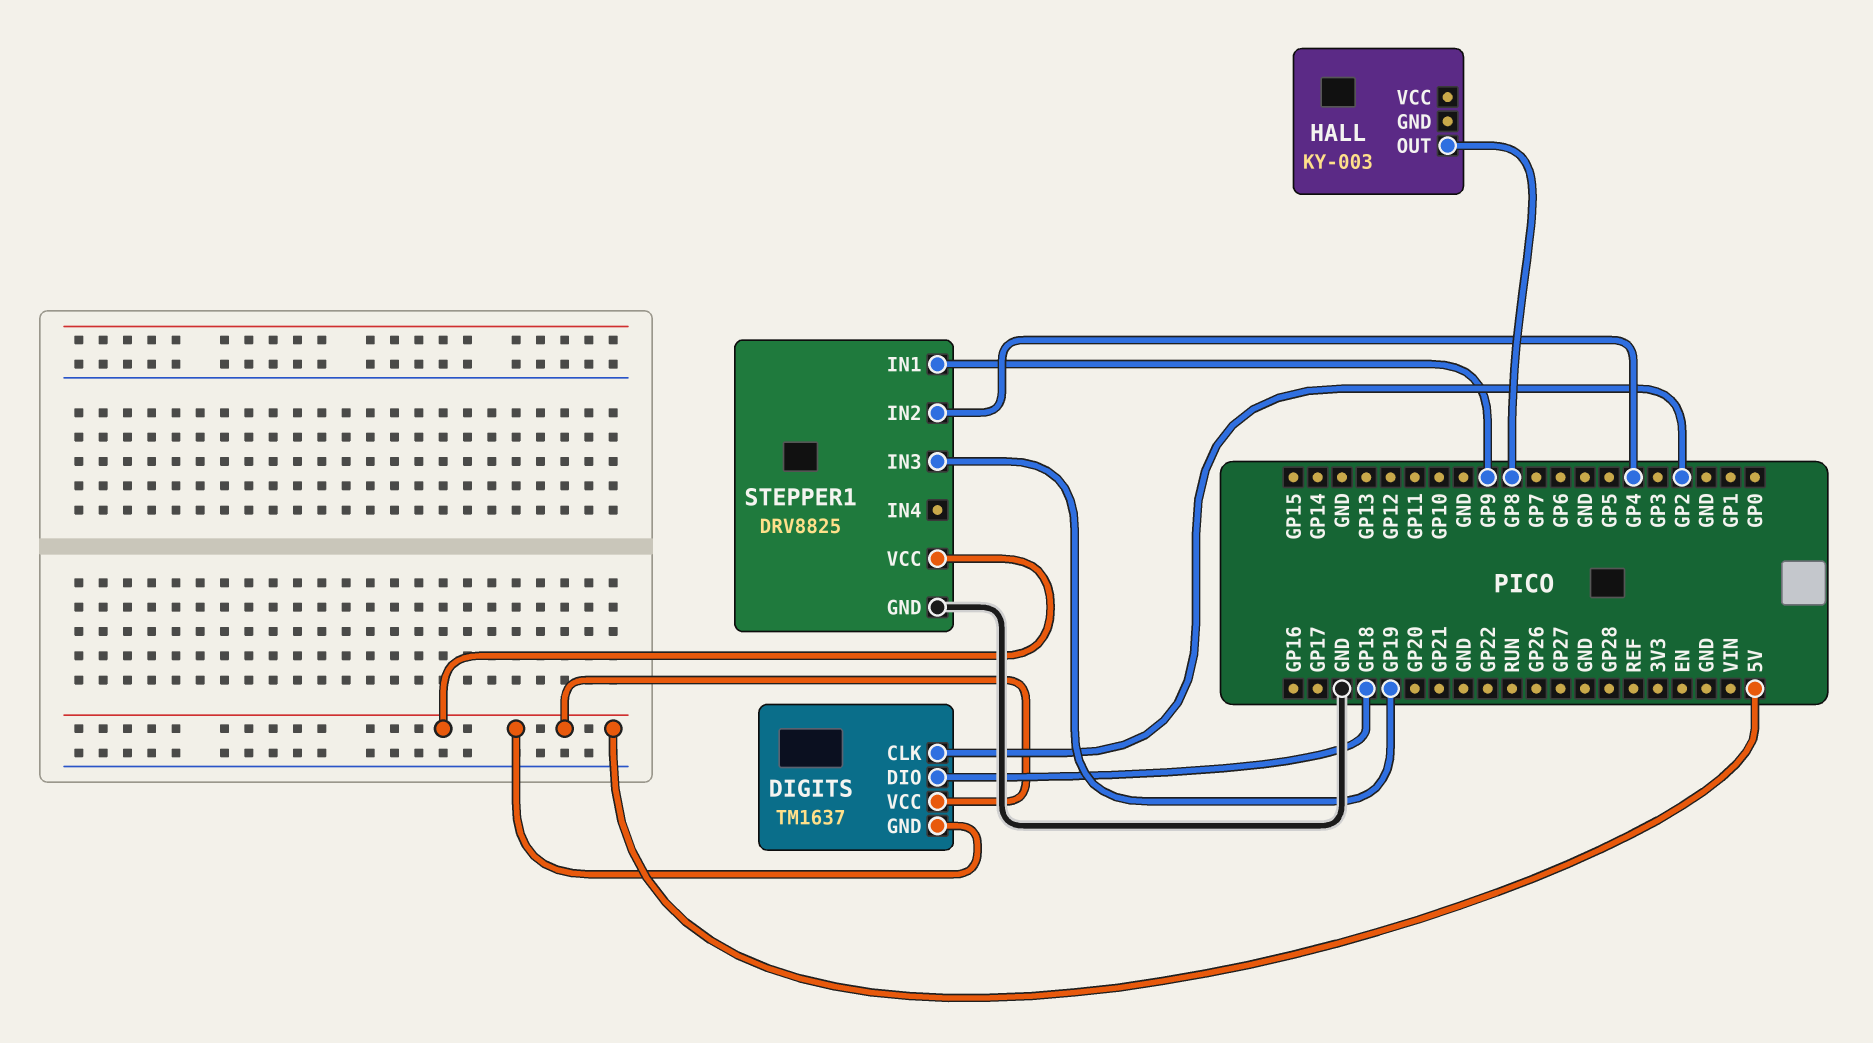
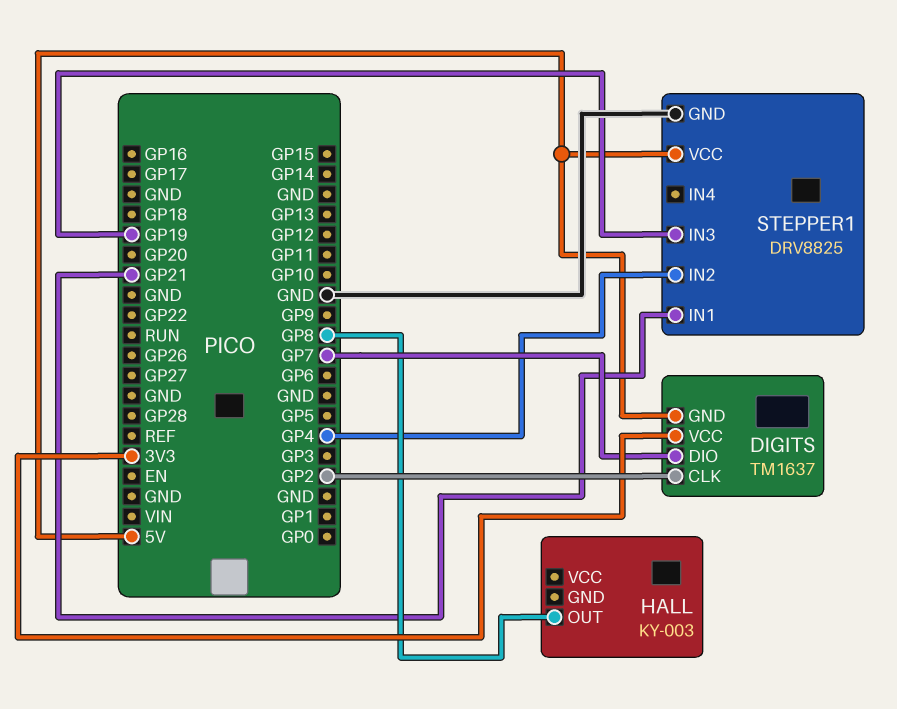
DIGITS pin DIO: GP18 -> GP7
DIGITS pin VCC: 5V -> 3V3
STEPPER1 pin IN1: GP9 -> GP21

